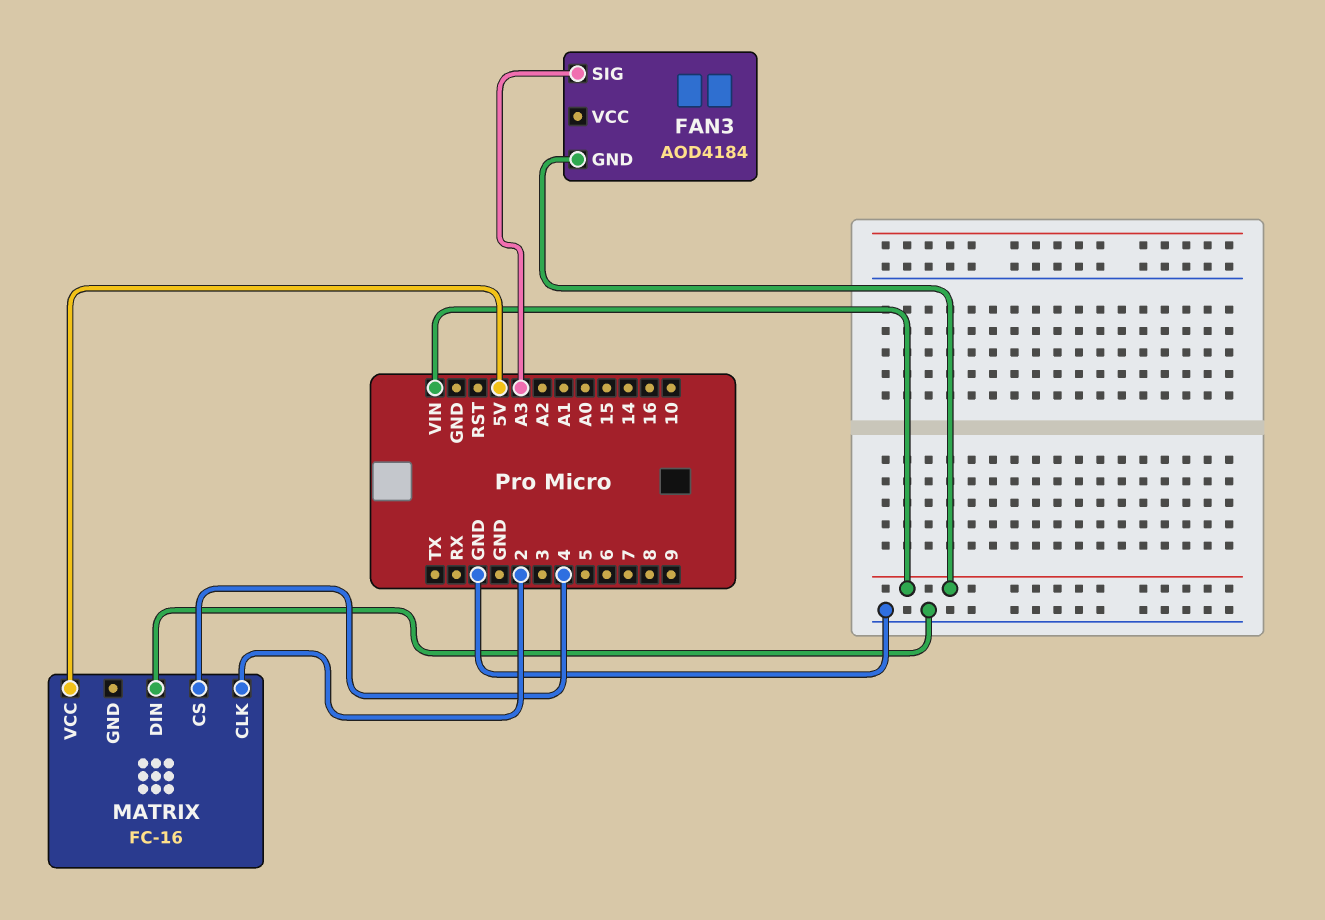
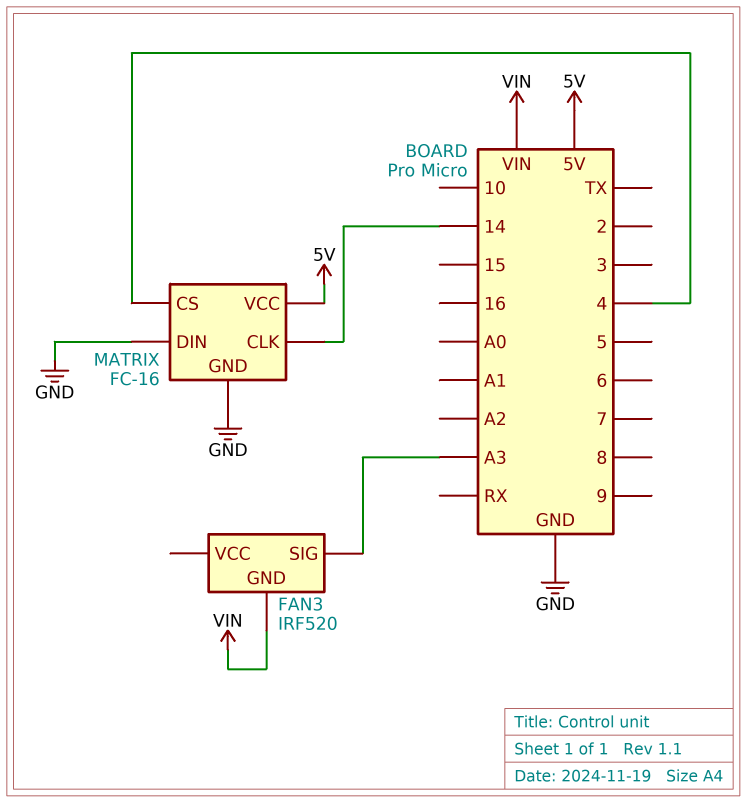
FAN3: AOD4184 -> IRF520
MATRIX pin CLK: 2 -> 14
MATRIX pin GND: none -> GND

